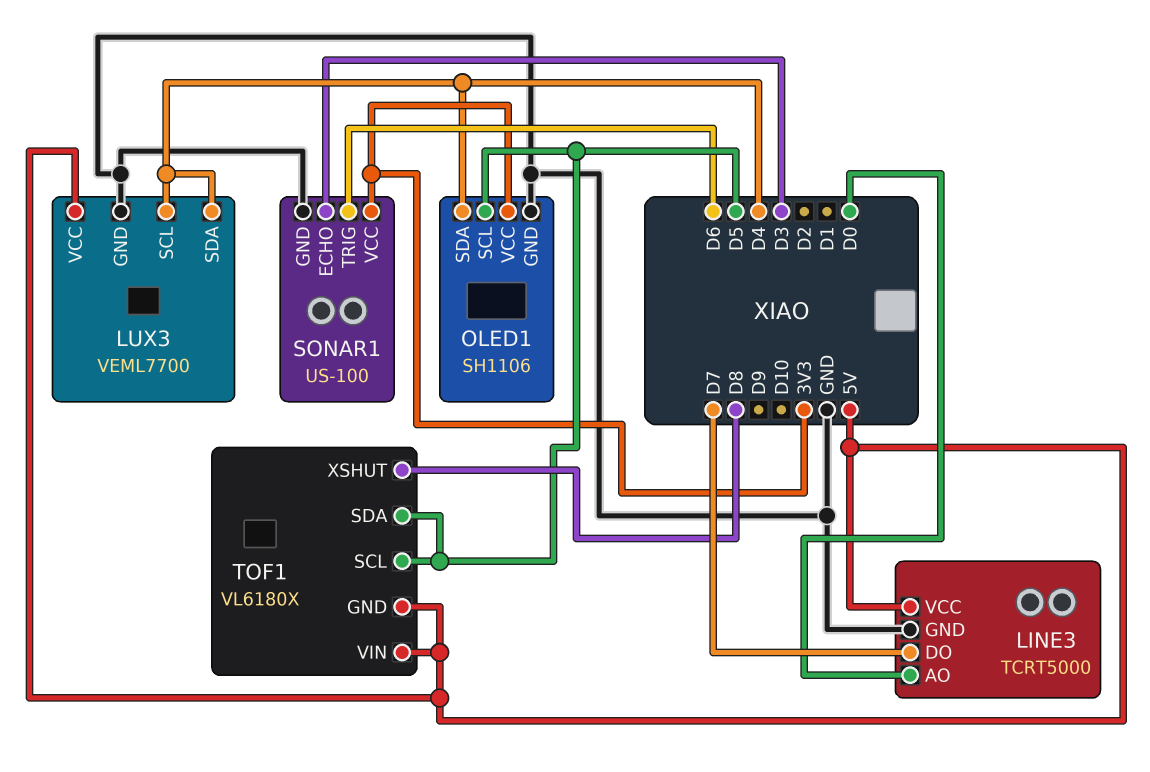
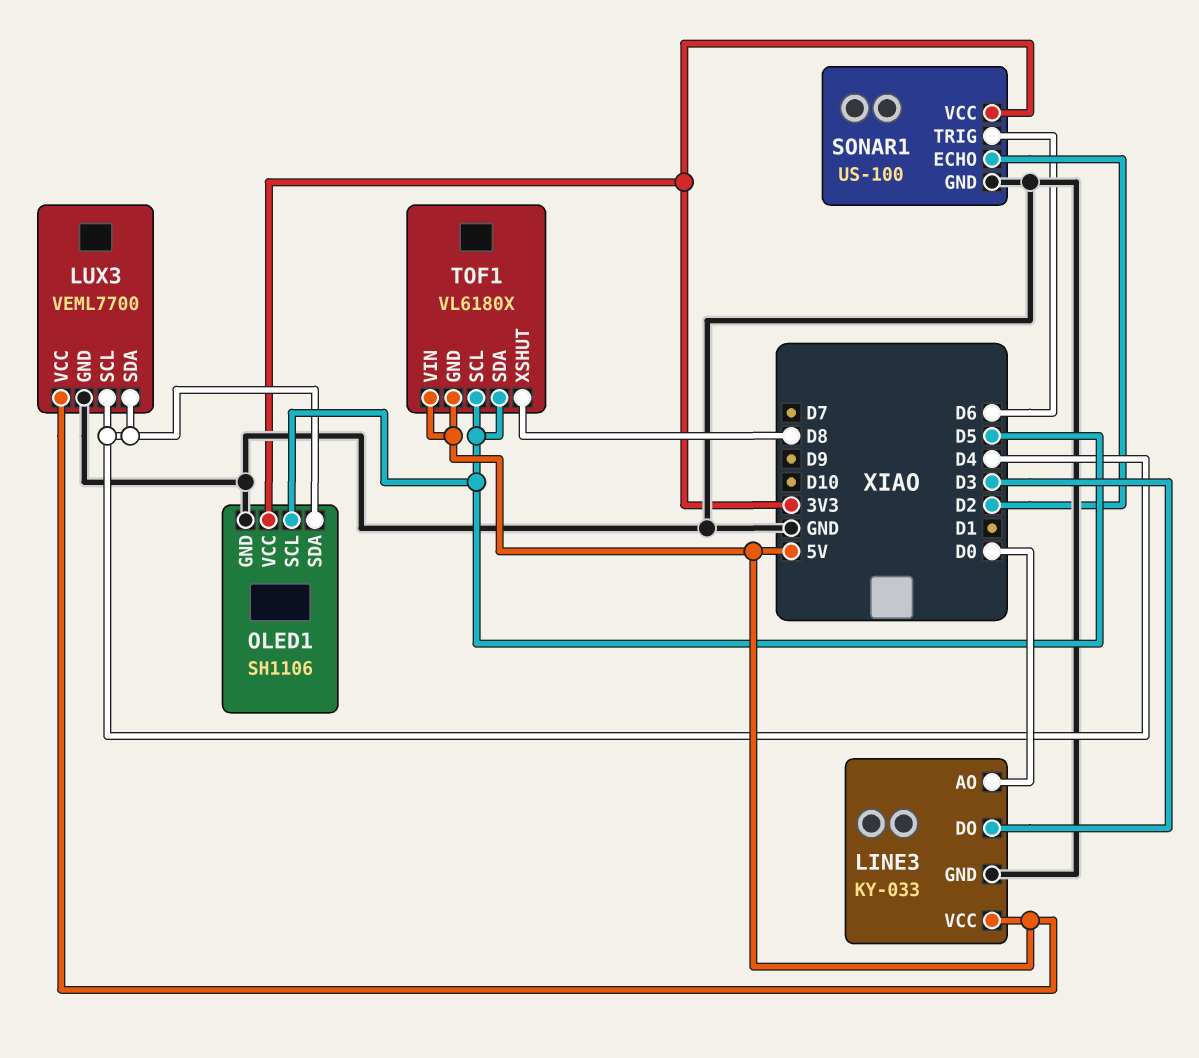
LINE3: TCRT5000 -> KY-033
LINE3 pin DO: D7 -> D3
SONAR1 pin ECHO: D3 -> D2

